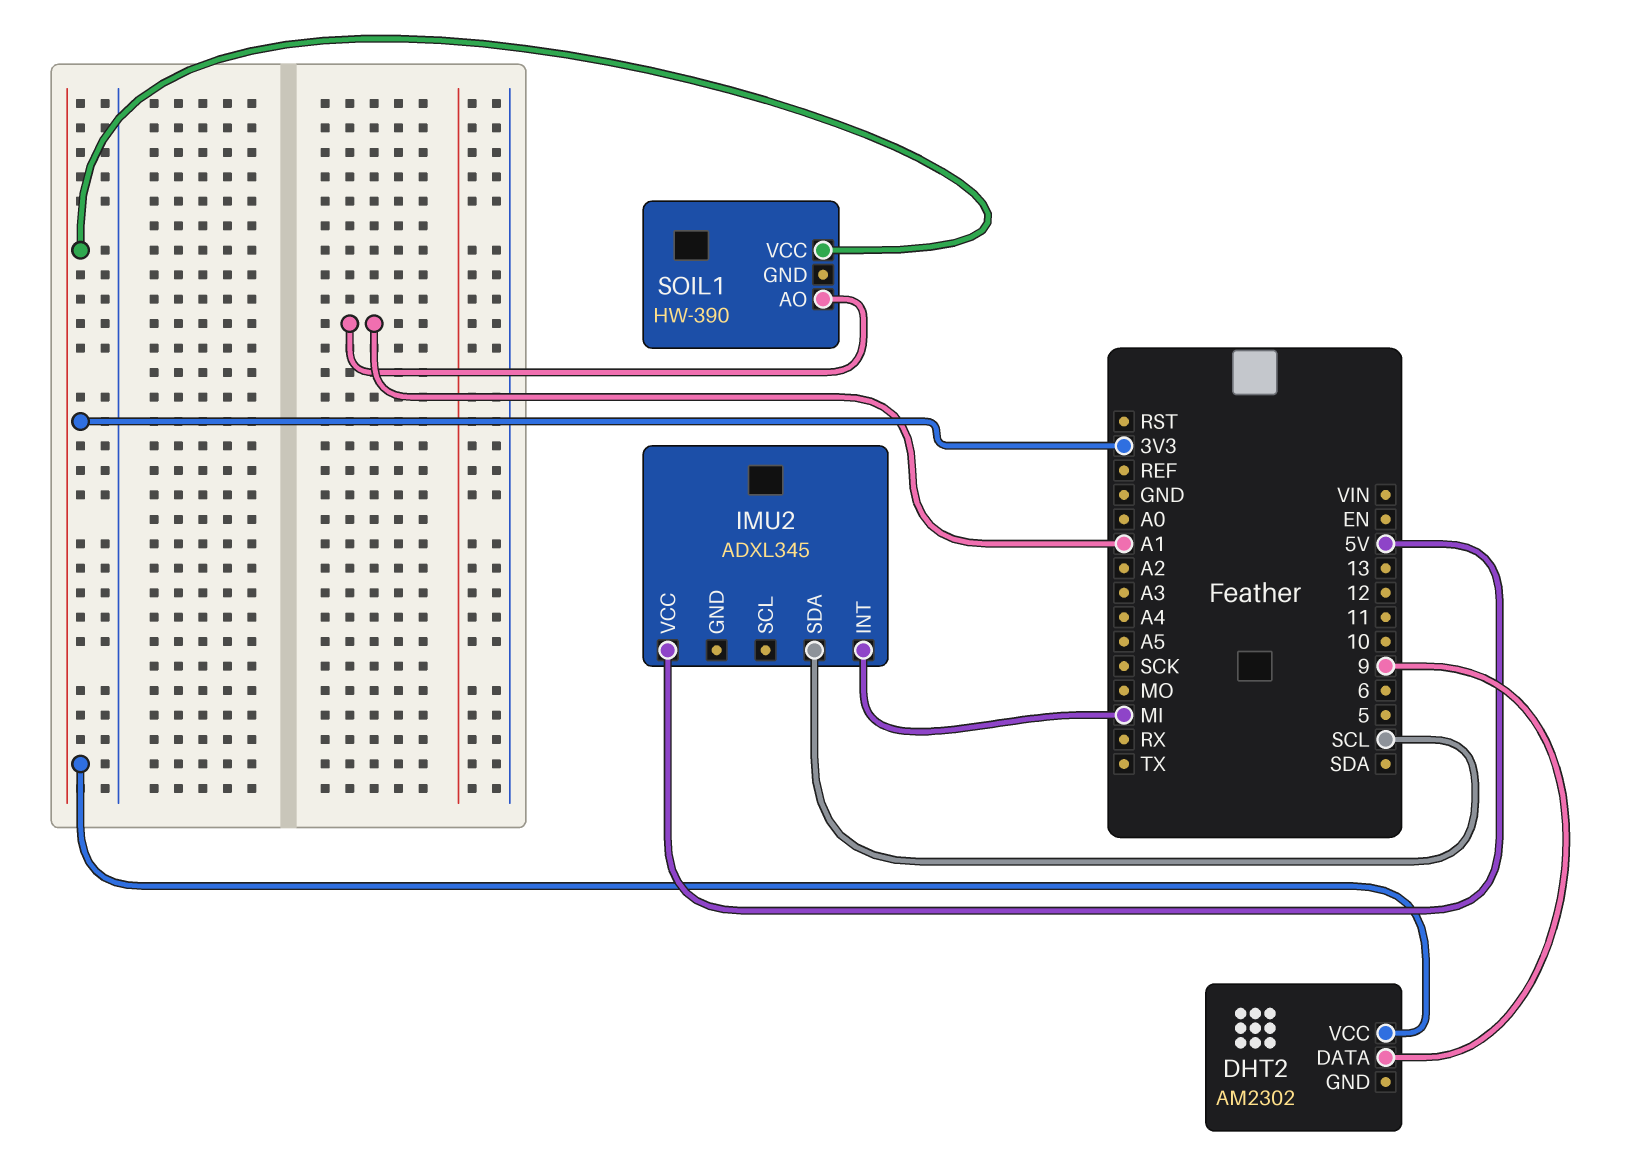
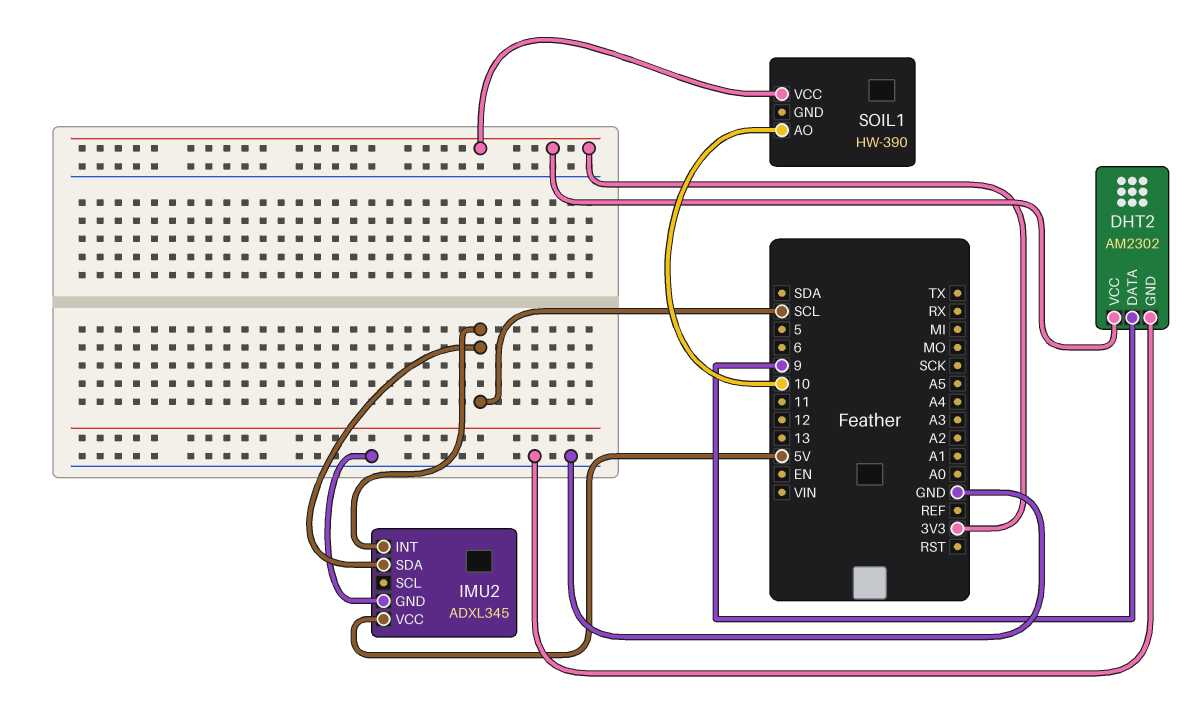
DHT2 pin GND: none -> GND
IMU2 pin GND: none -> GND
IMU2 pin INT: MI -> SCL
SOIL1 pin AO: A1 -> 10

